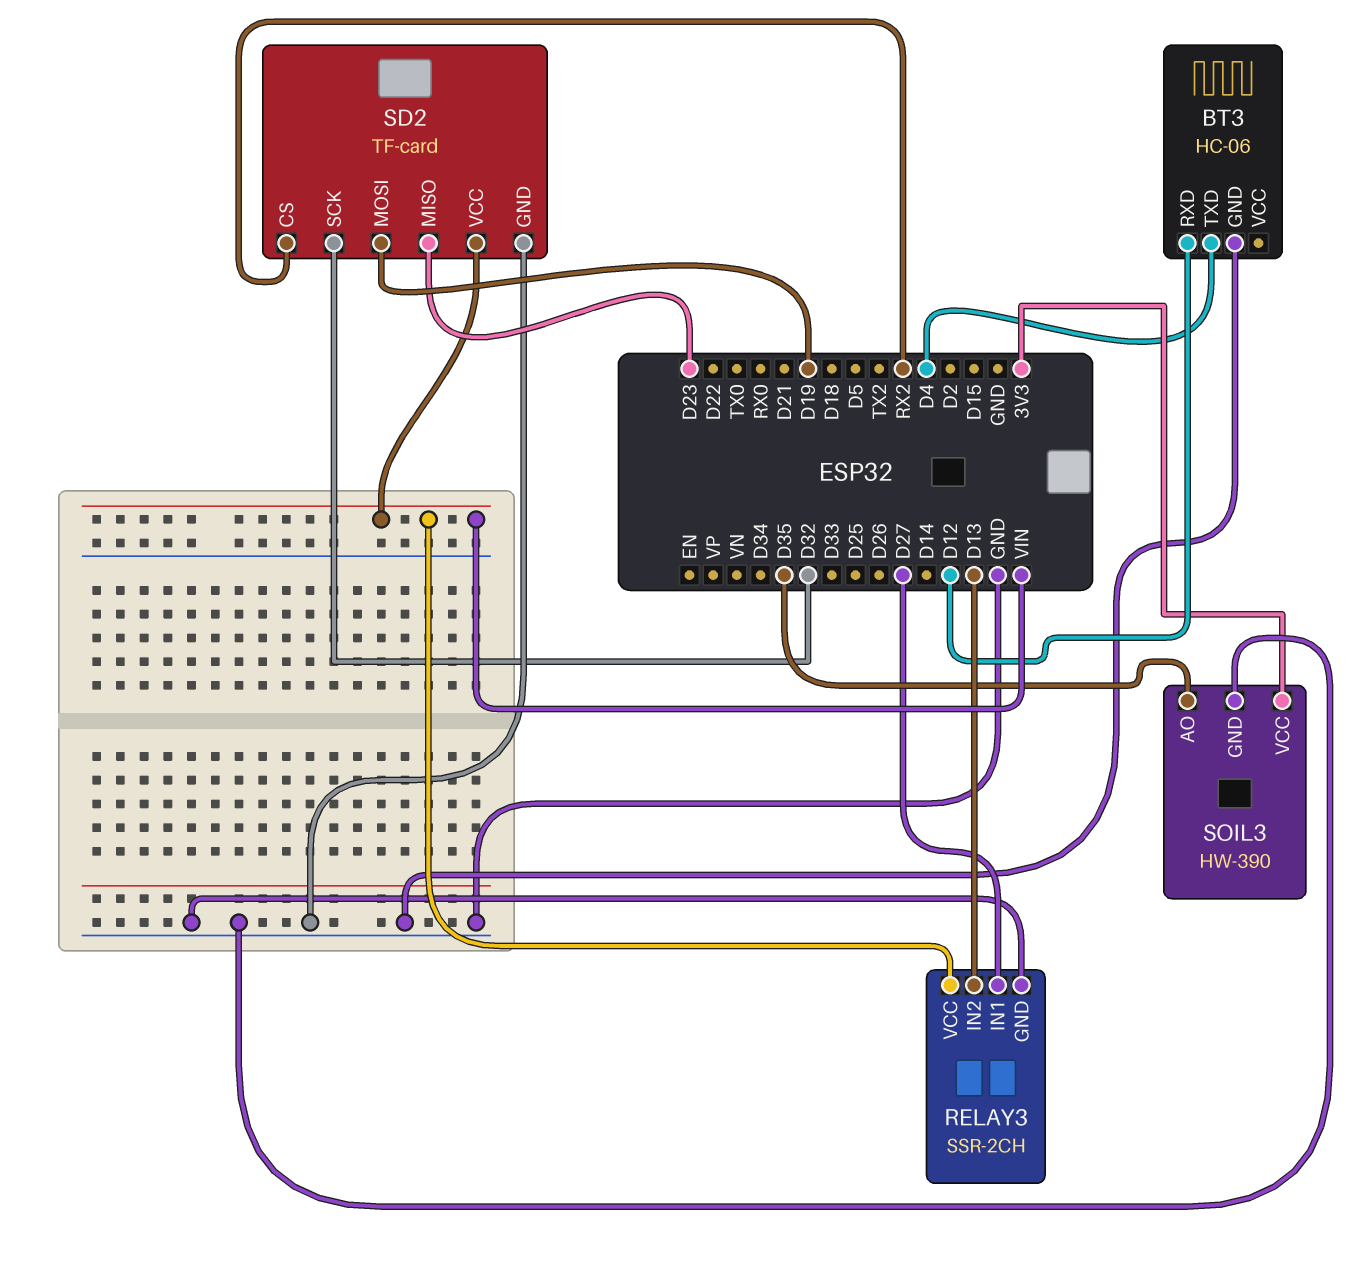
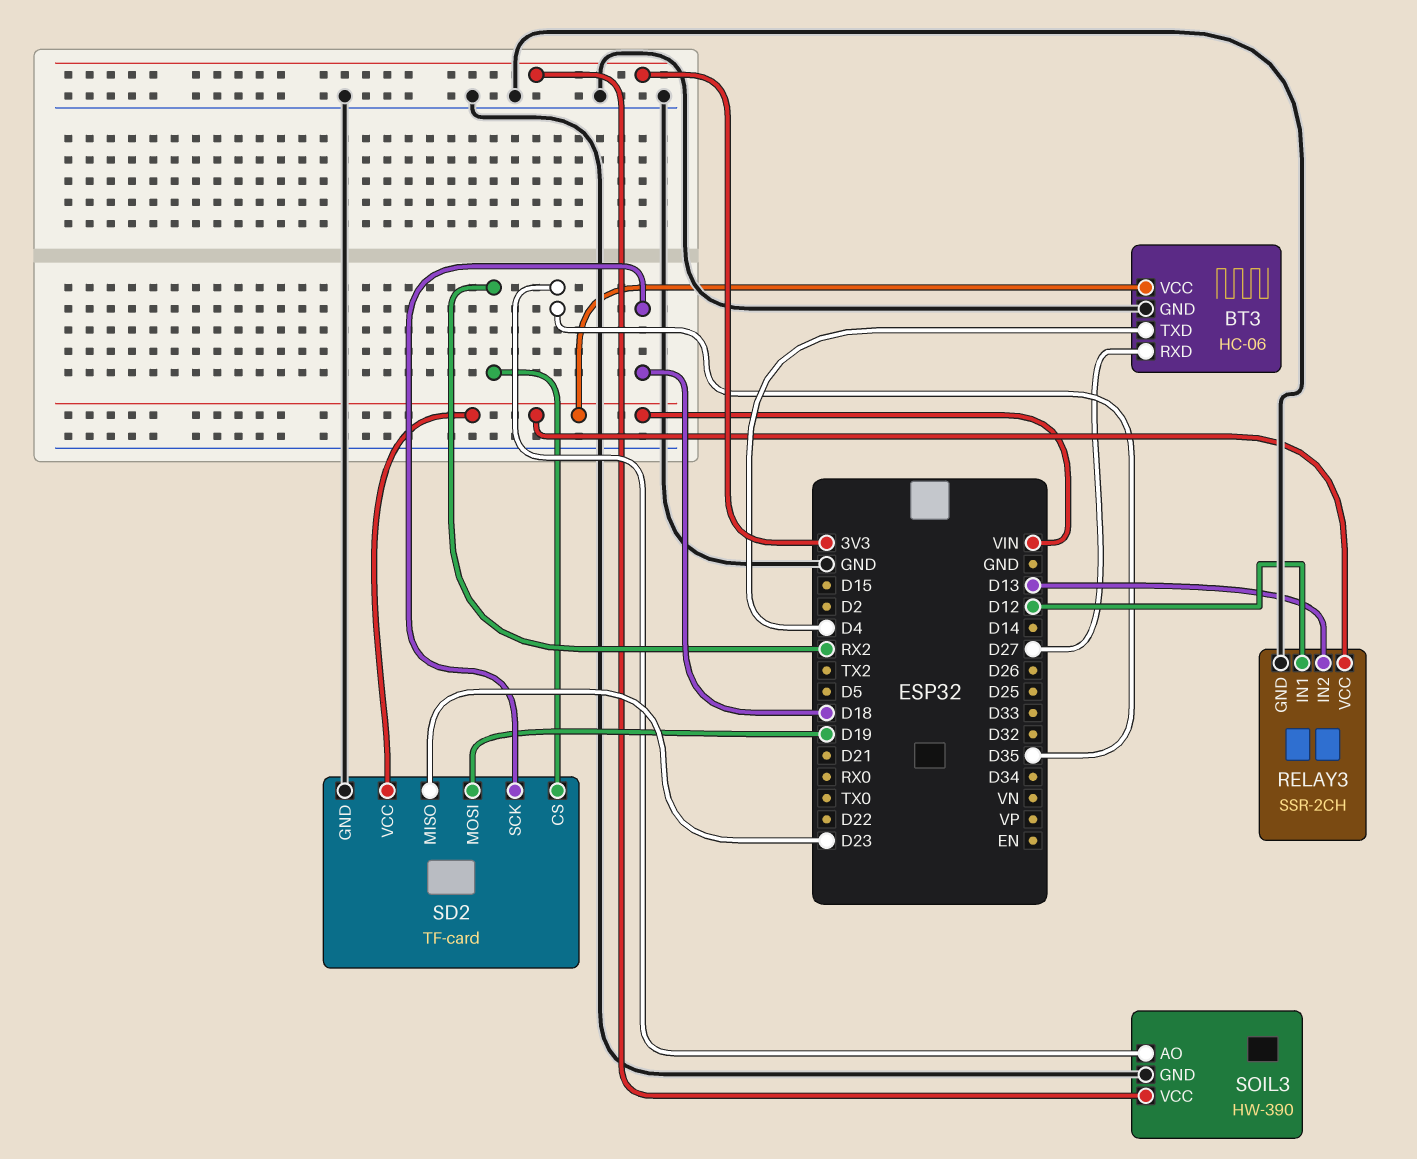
BT3 pin RXD: D12 -> D27
BT3 pin VCC: none -> VIN
RELAY3 pin IN1: D27 -> D12
SD2 pin SCK: D32 -> D18

